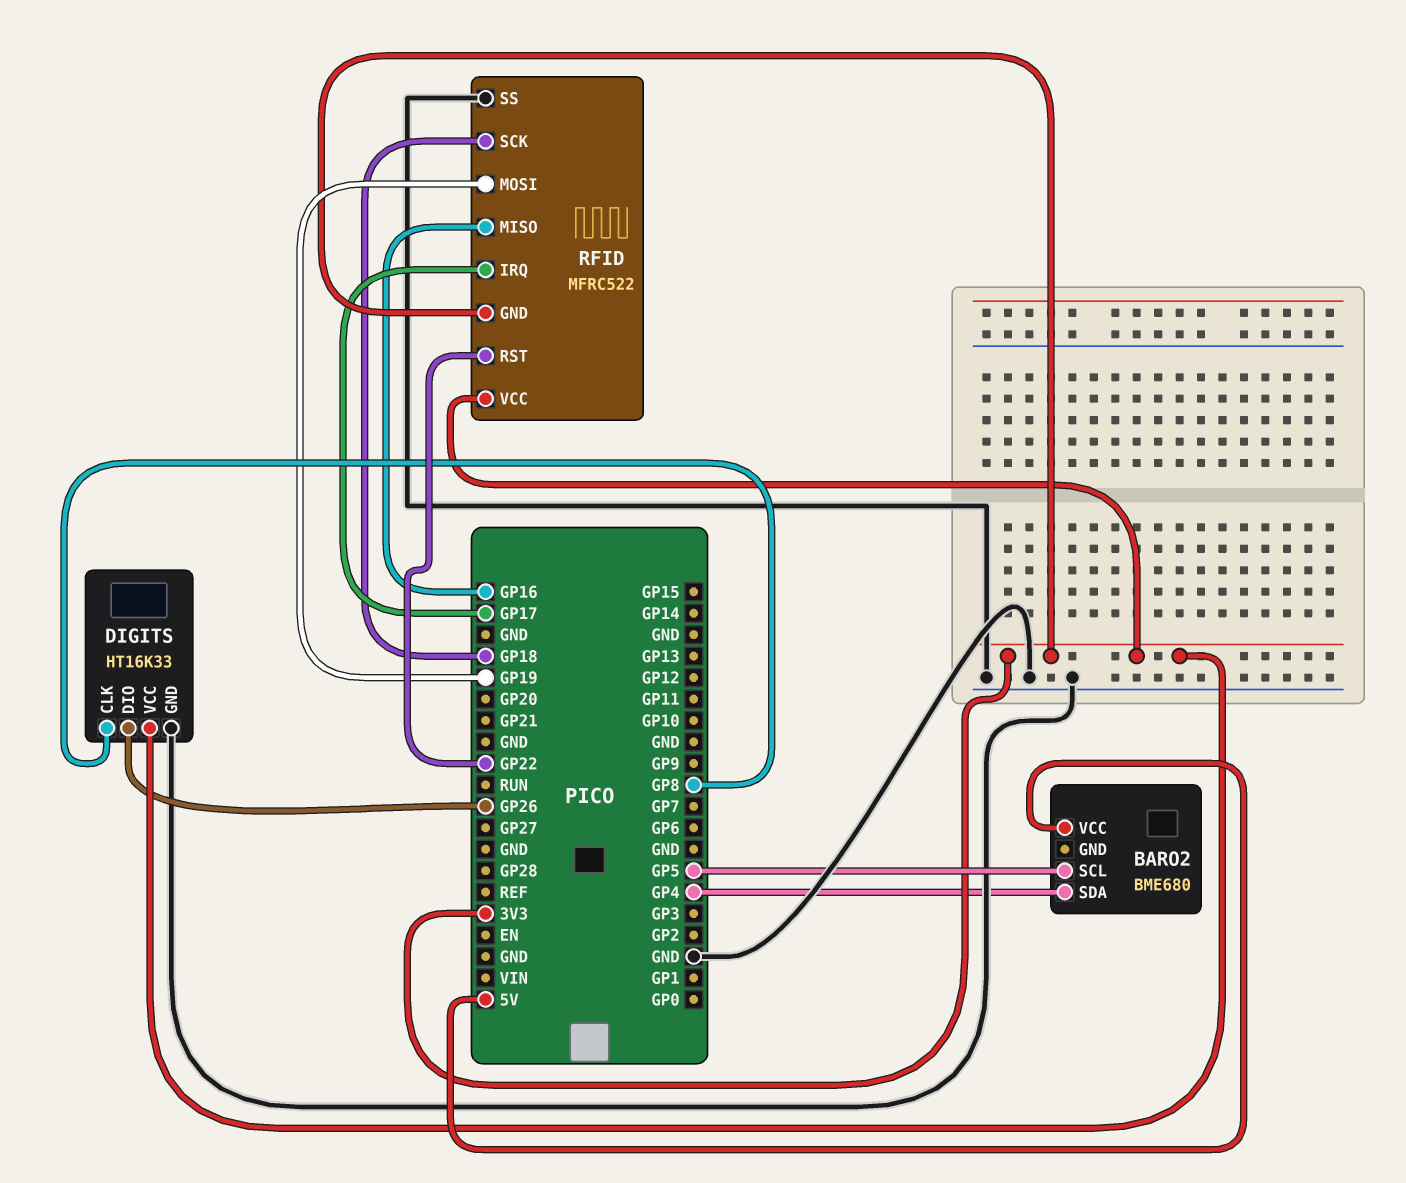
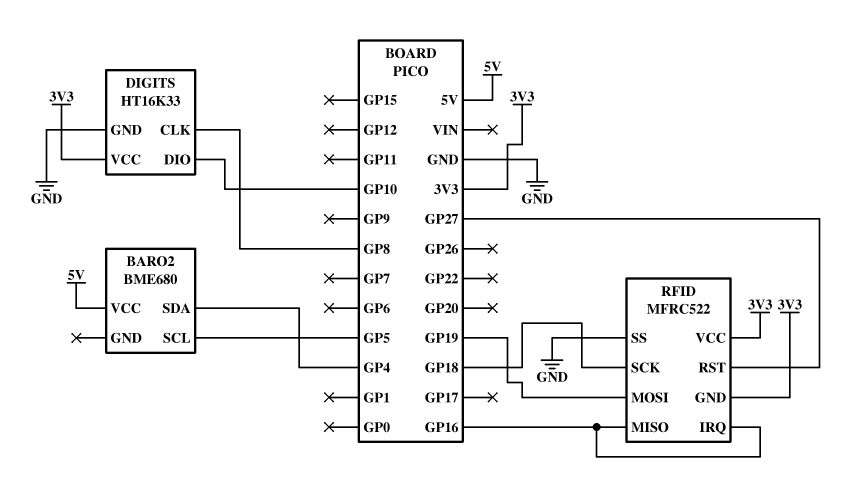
DIGITS pin DIO: GP26 -> GP10
RFID pin IRQ: GP17 -> GP16
RFID pin RST: GP22 -> GP27

